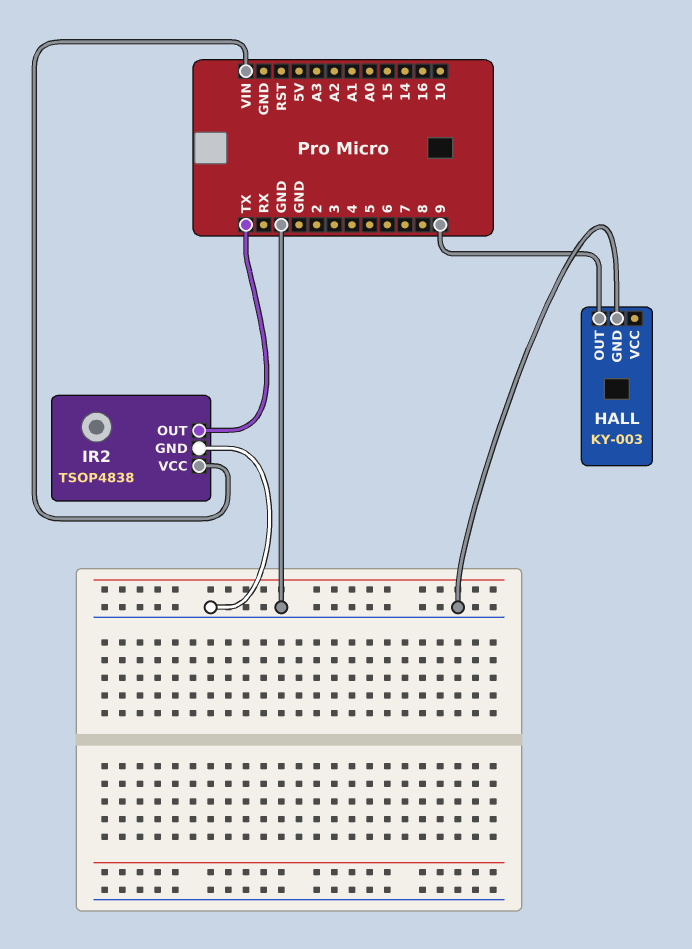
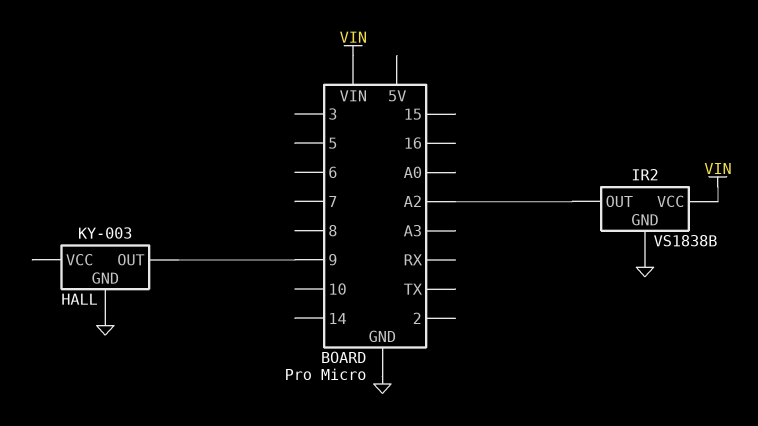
IR2: TSOP4838 -> VS1838B
IR2 pin OUT: TX -> A2

